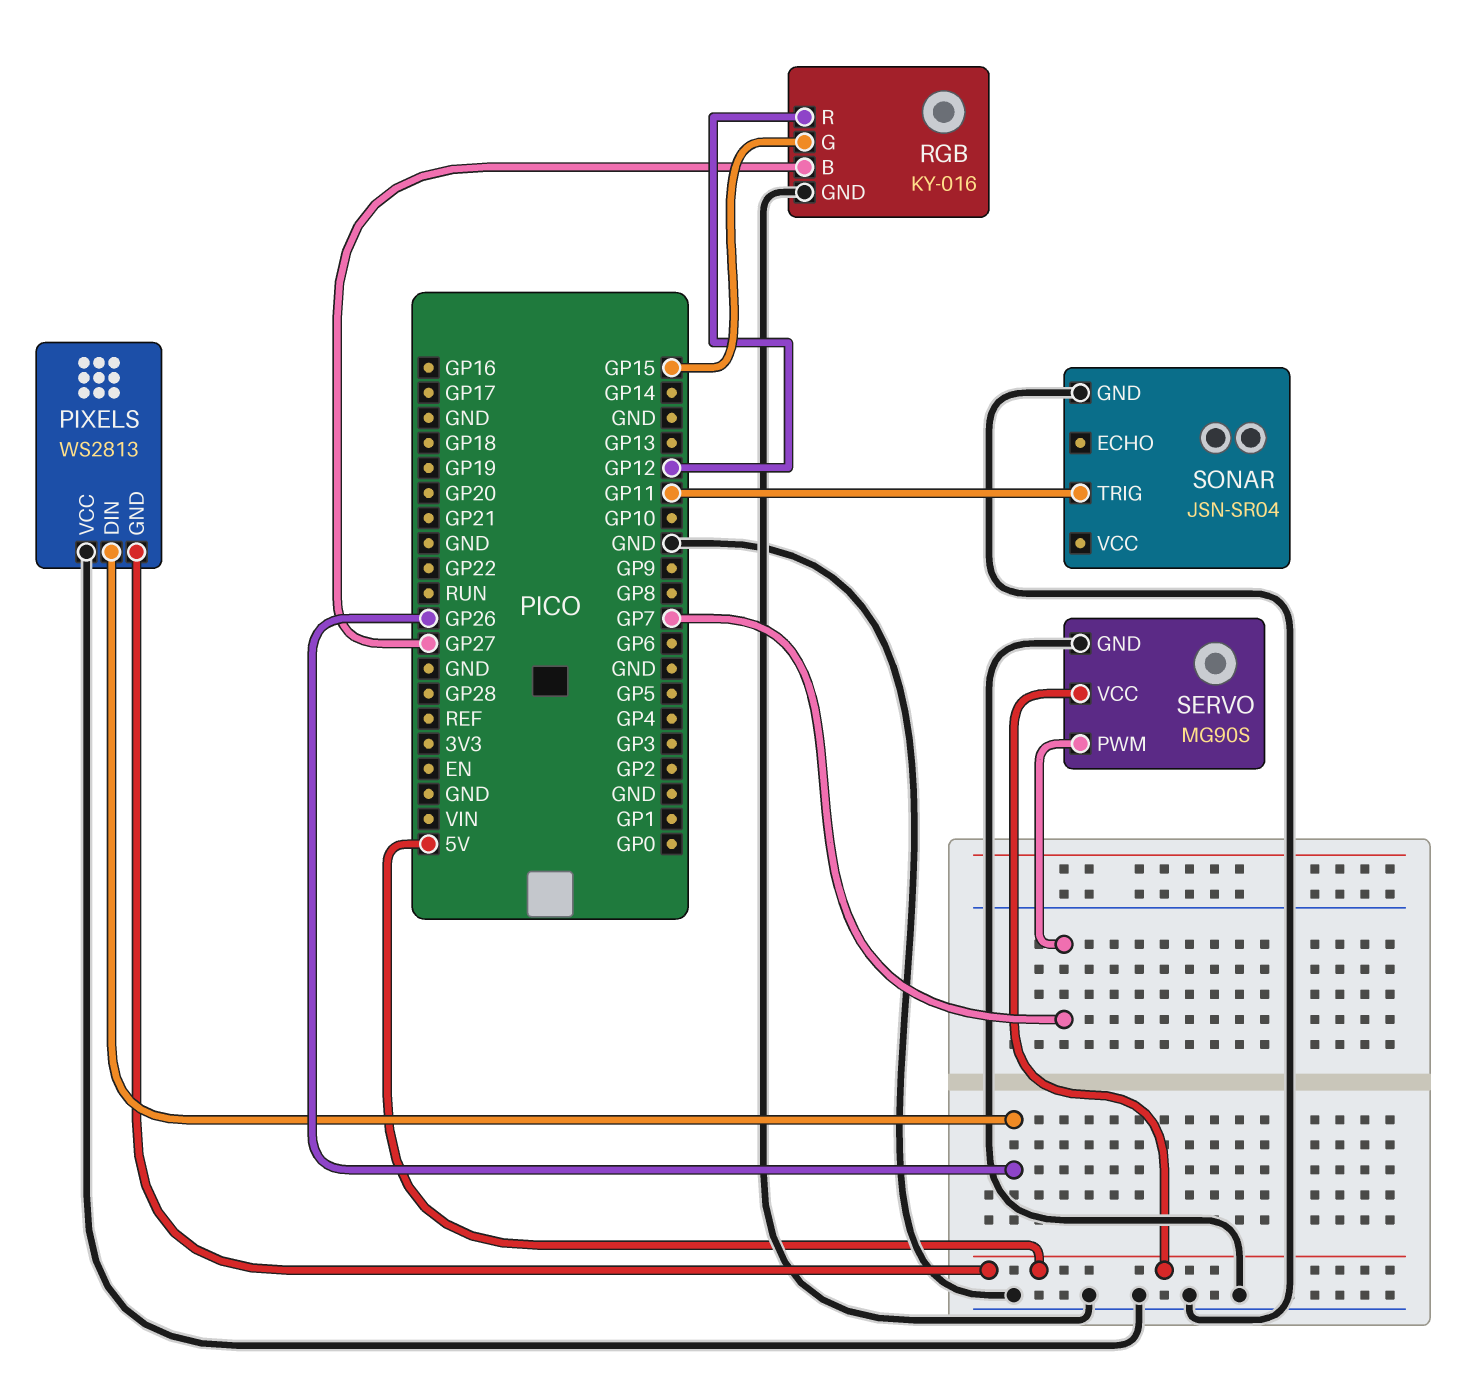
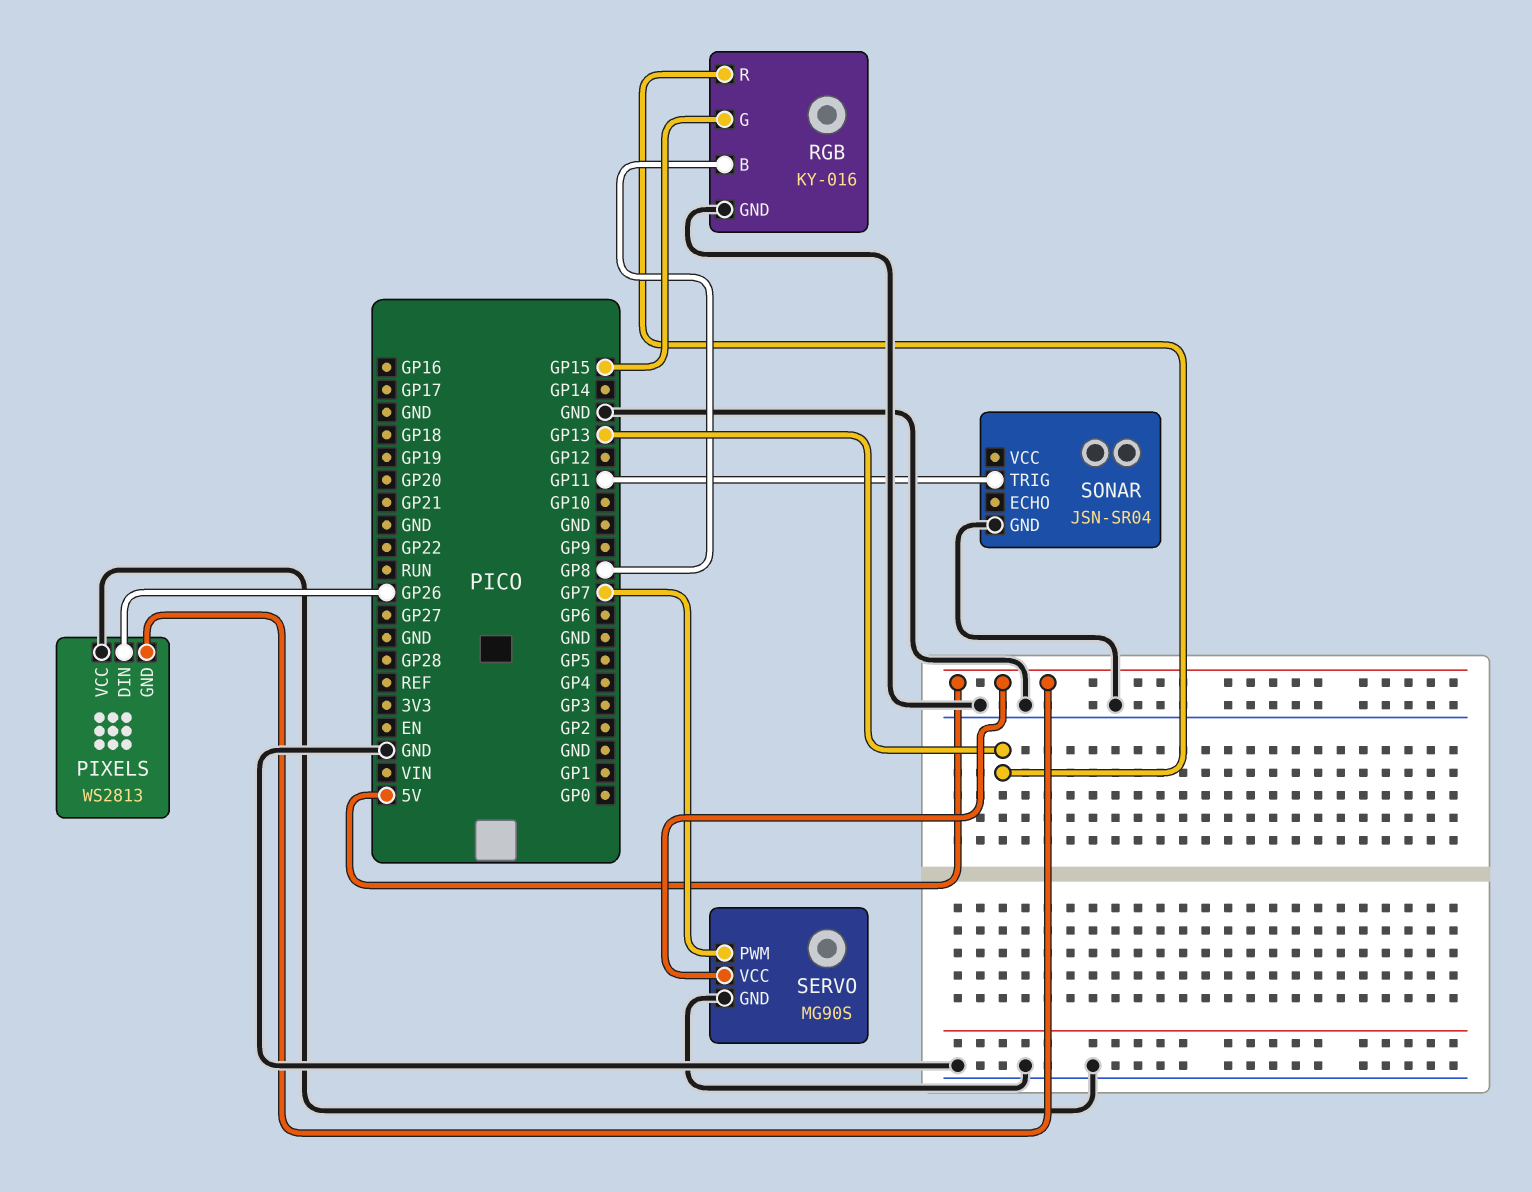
RGB pin B: GP27 -> GP8
RGB pin R: GP12 -> GP13

